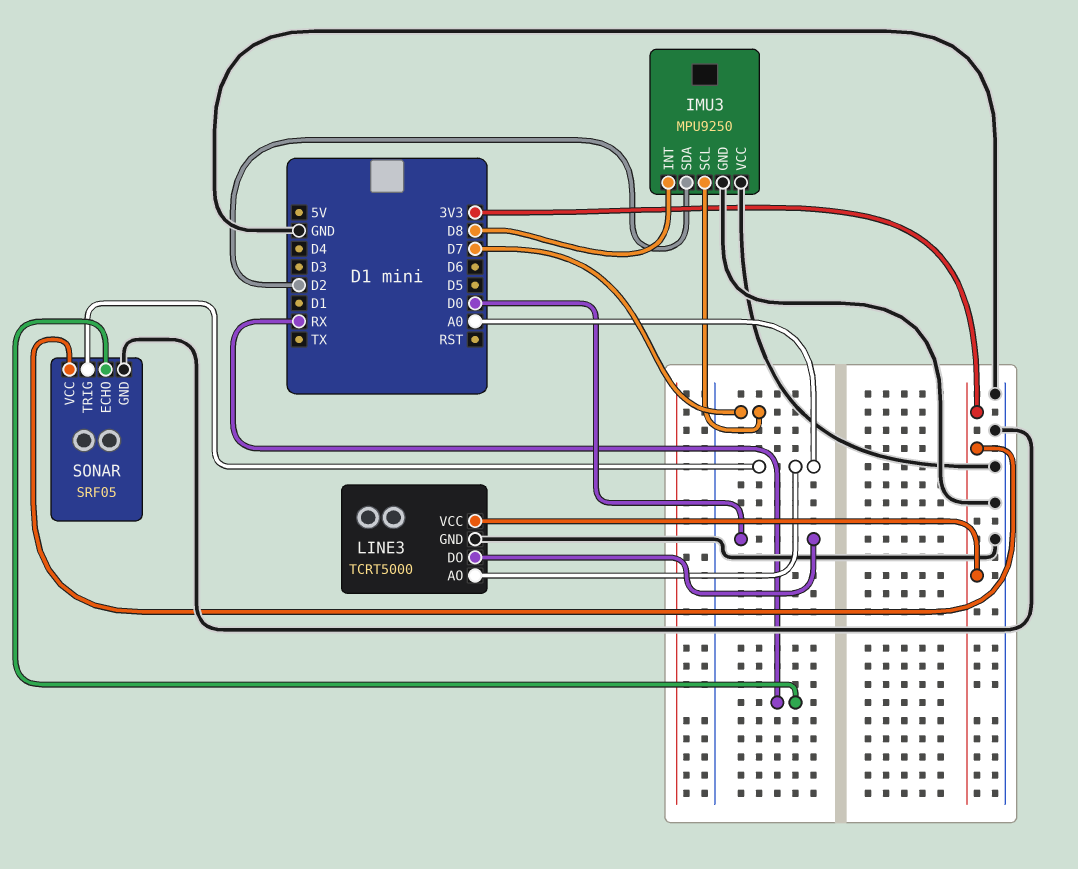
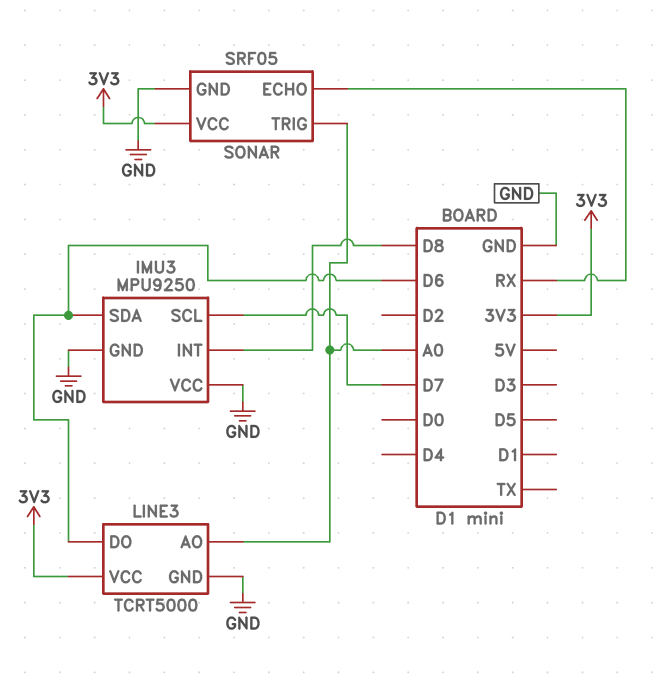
IMU3 pin SDA: D2 -> D6
LINE3 pin DO: D0 -> D6

